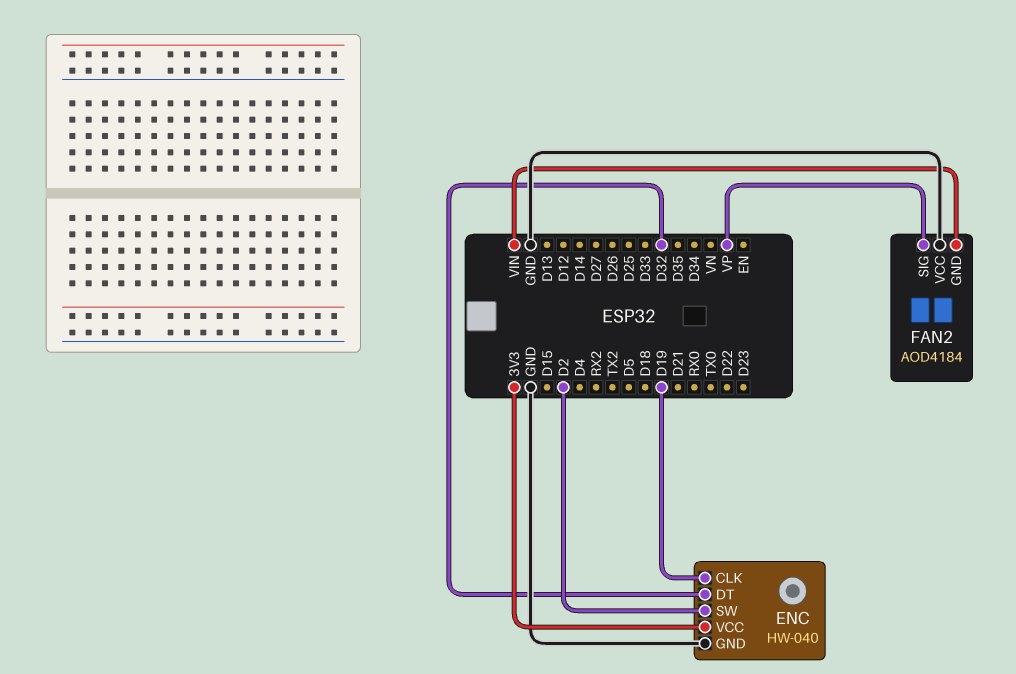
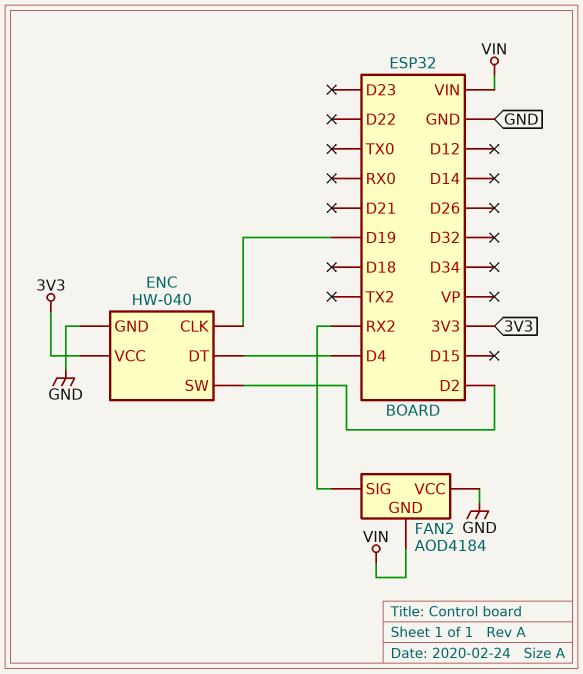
ENC pin DT: D32 -> D4
FAN2 pin SIG: VP -> RX2

